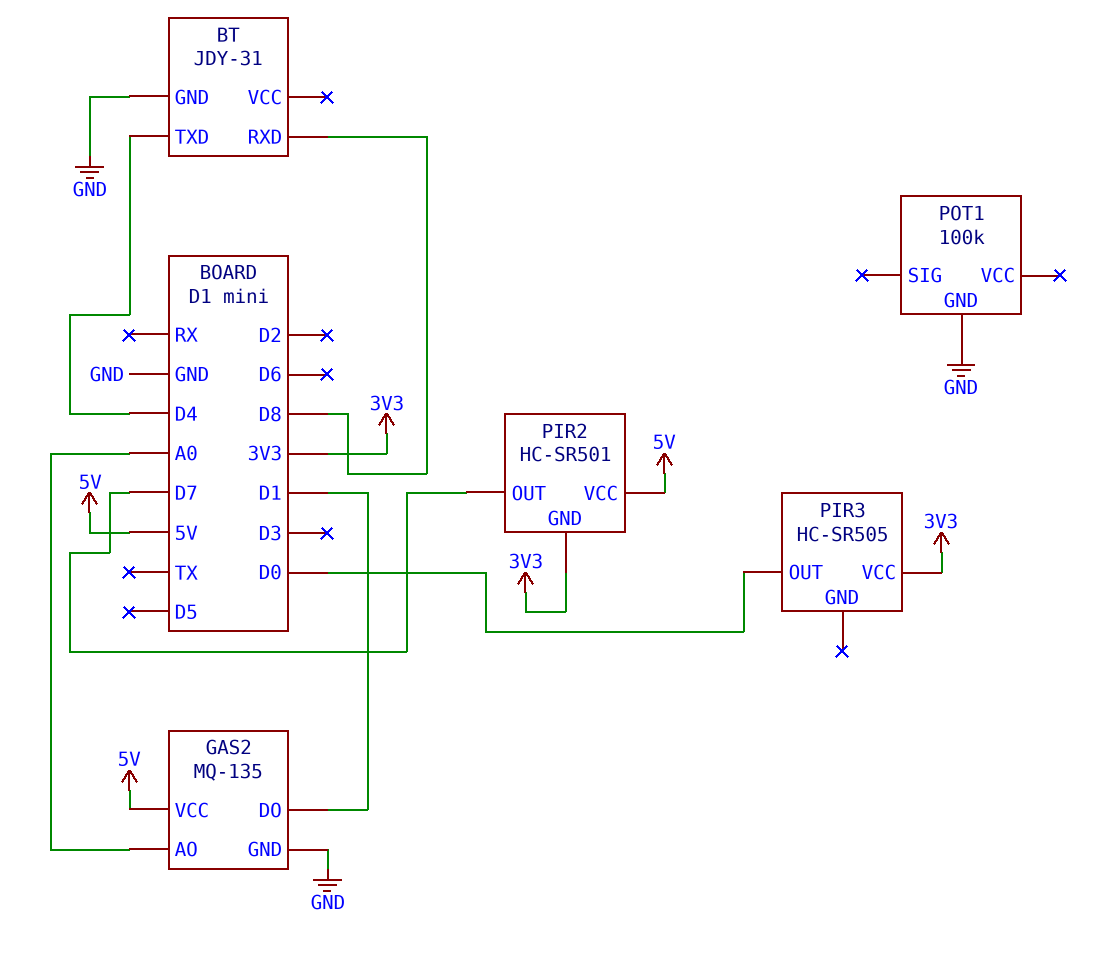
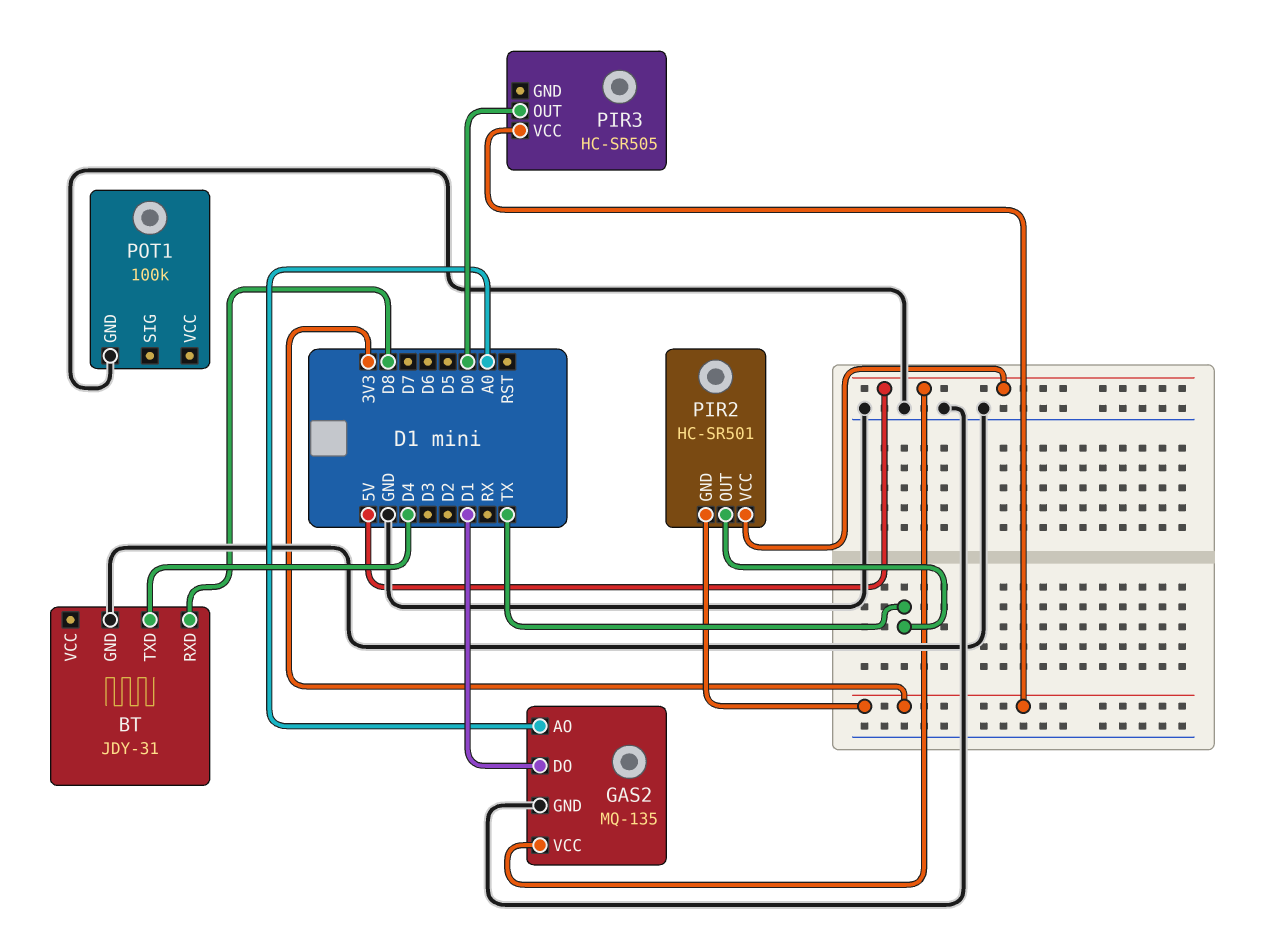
PIR2 pin OUT: D7 -> TX

